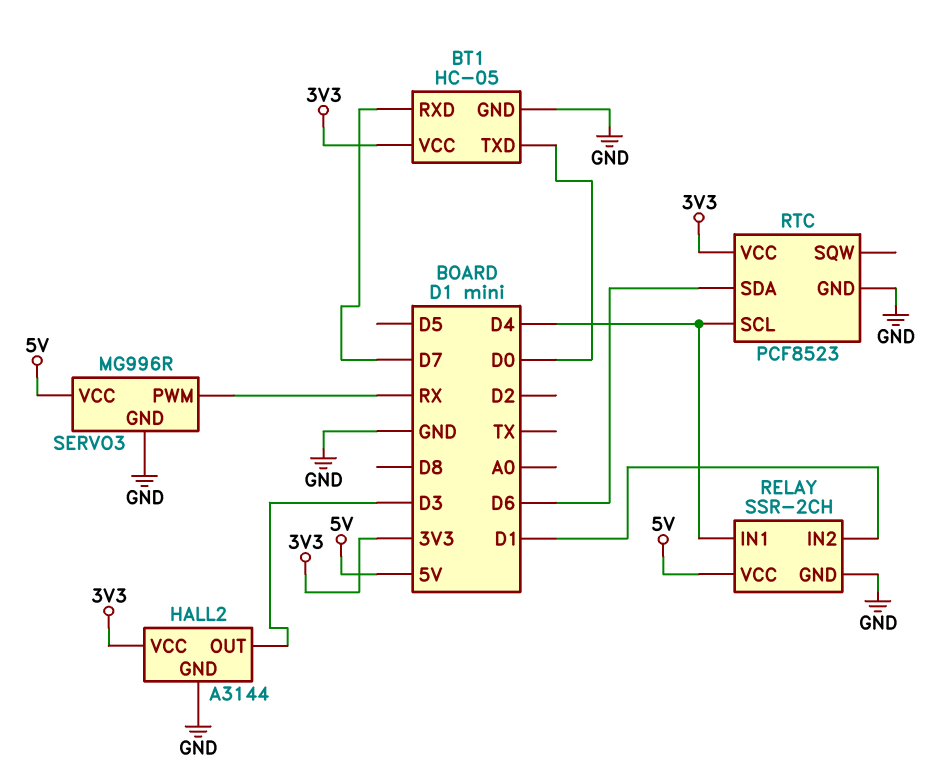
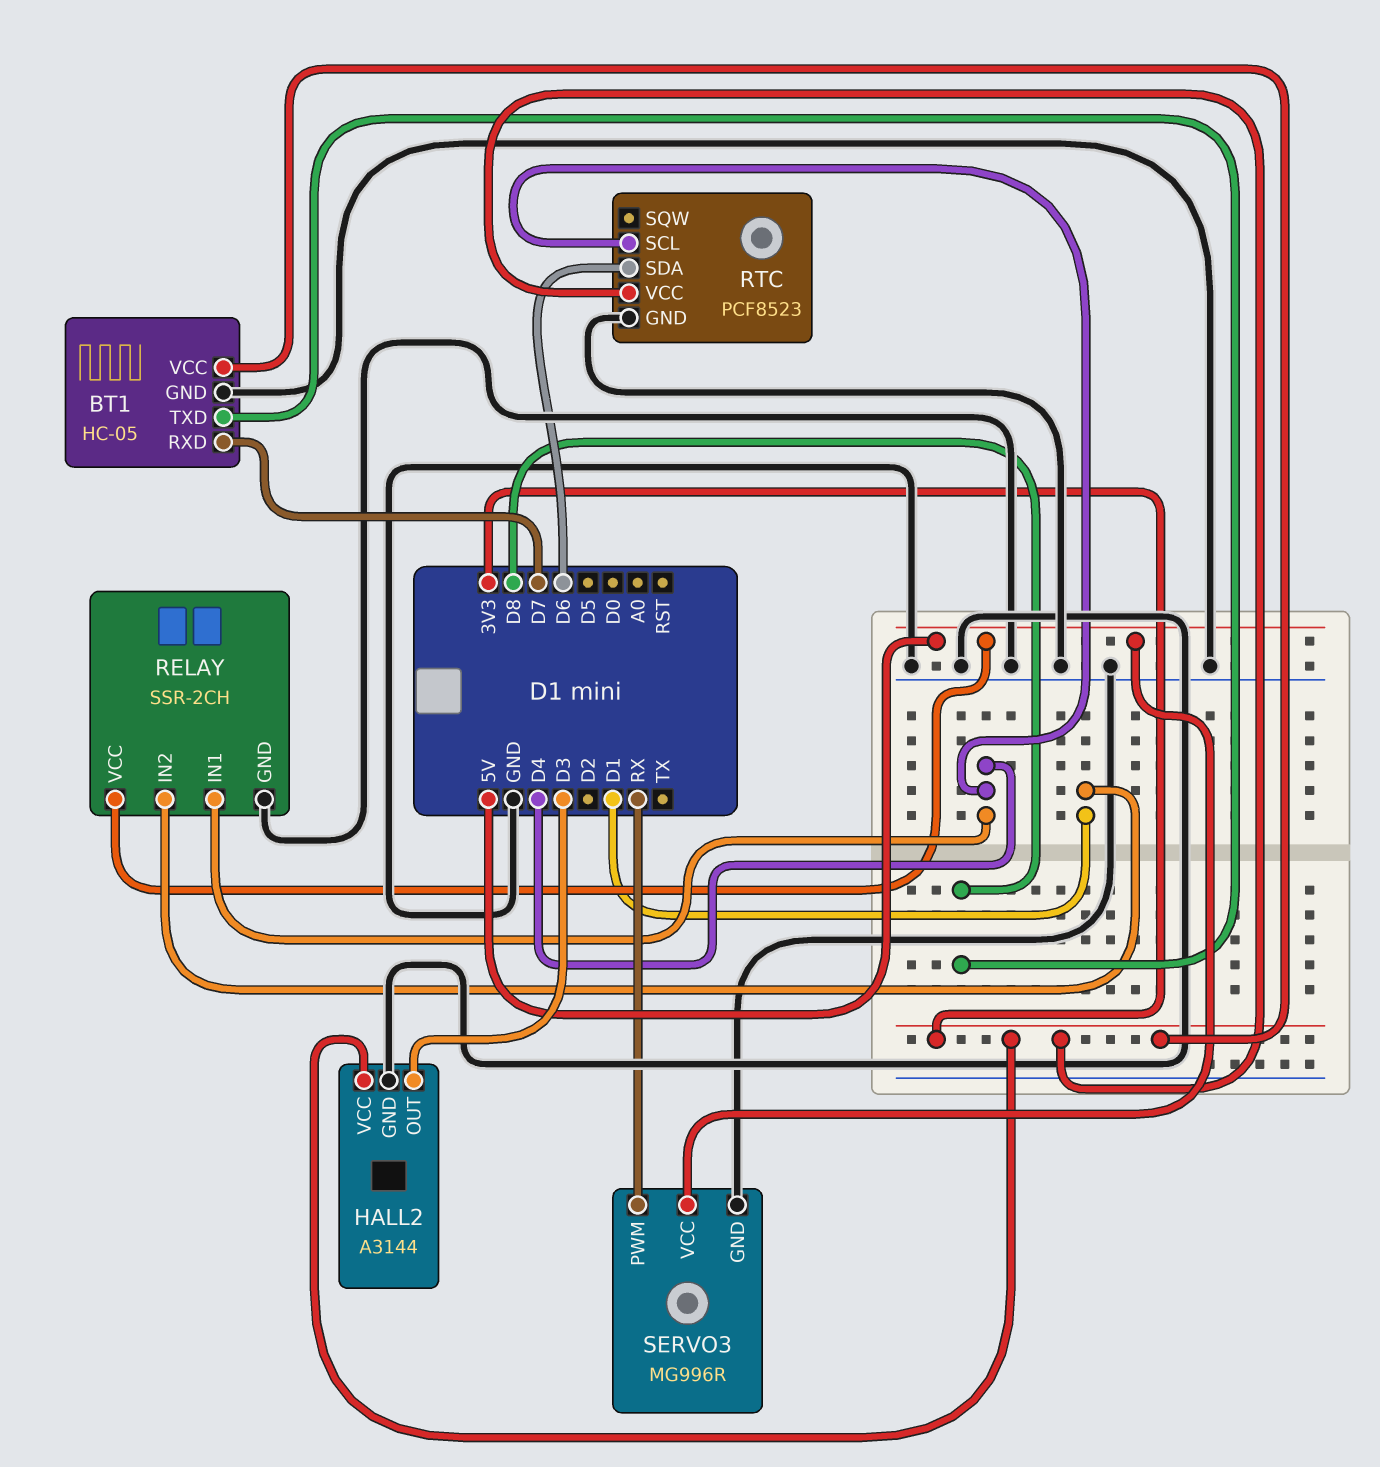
BT1 pin TXD: D0 -> D8

